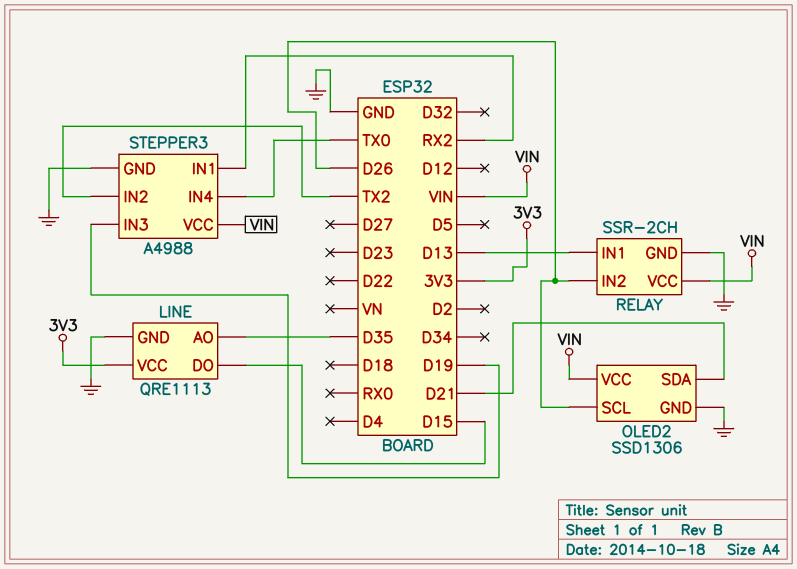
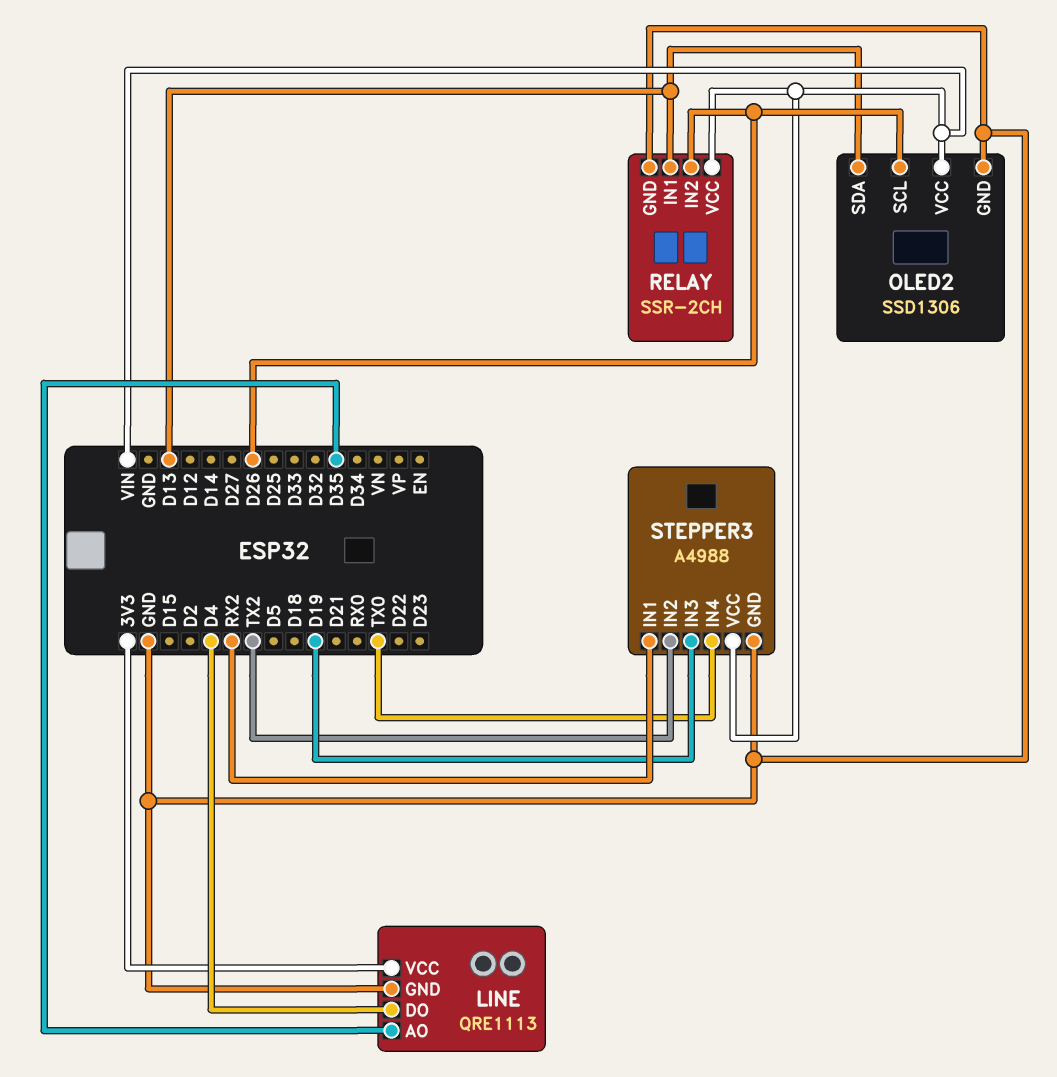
LINE pin DO: D15 -> D4
OLED2 pin SDA: D21 -> D13

